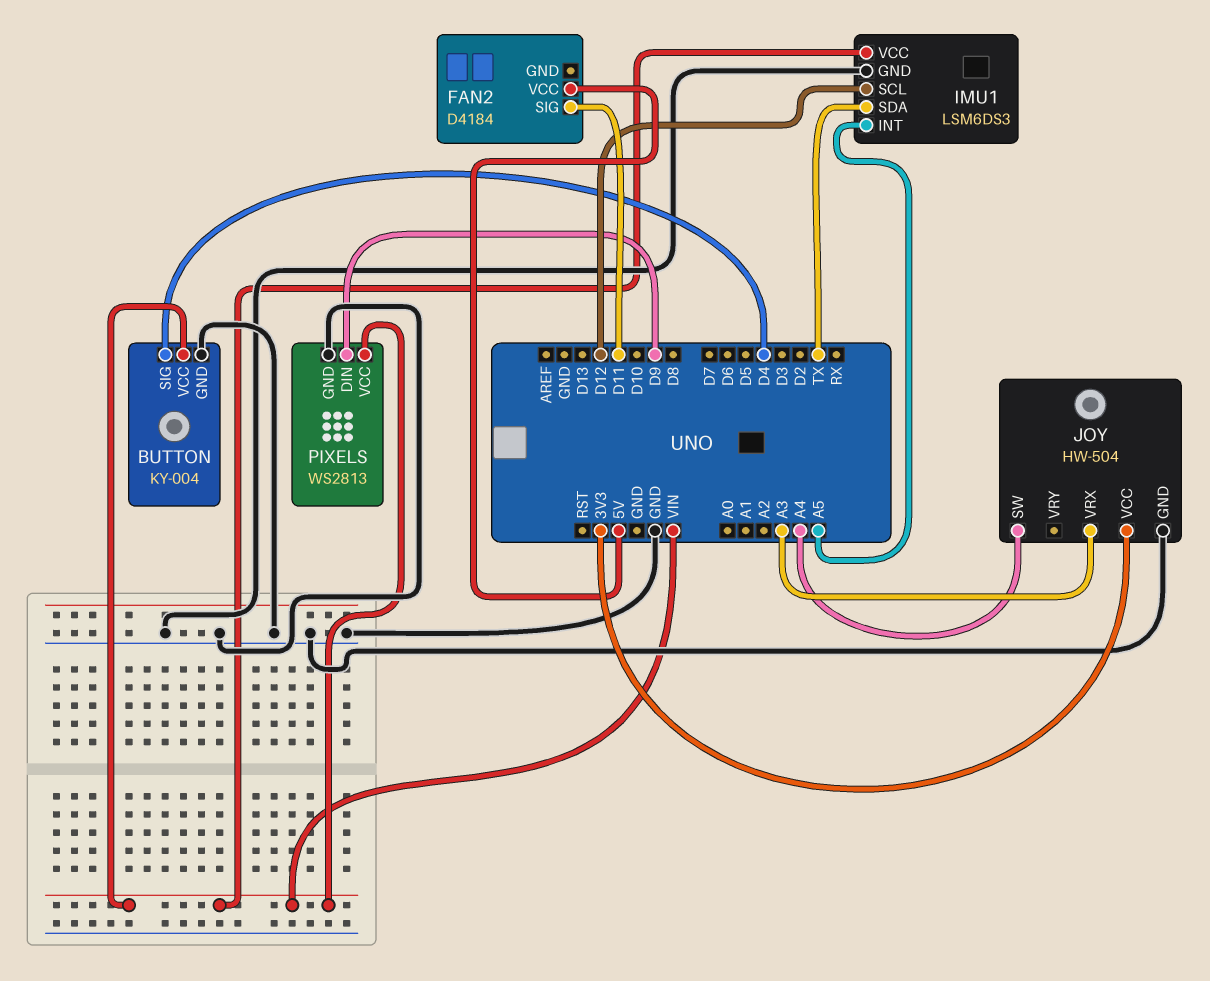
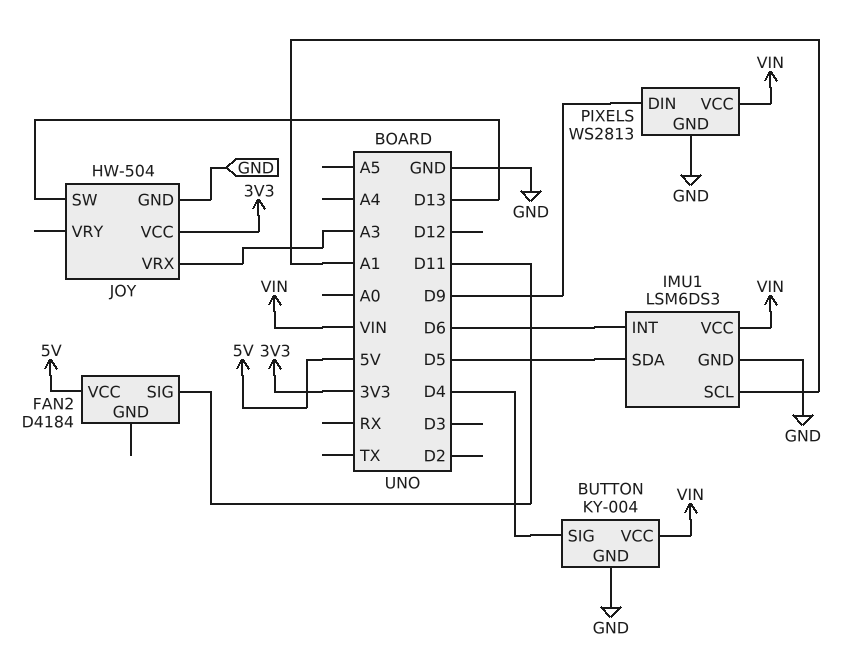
IMU1 pin INT: A5 -> D6
IMU1 pin SCL: D12 -> A1
IMU1 pin SDA: TX -> D5
JOY pin SW: A4 -> D13

